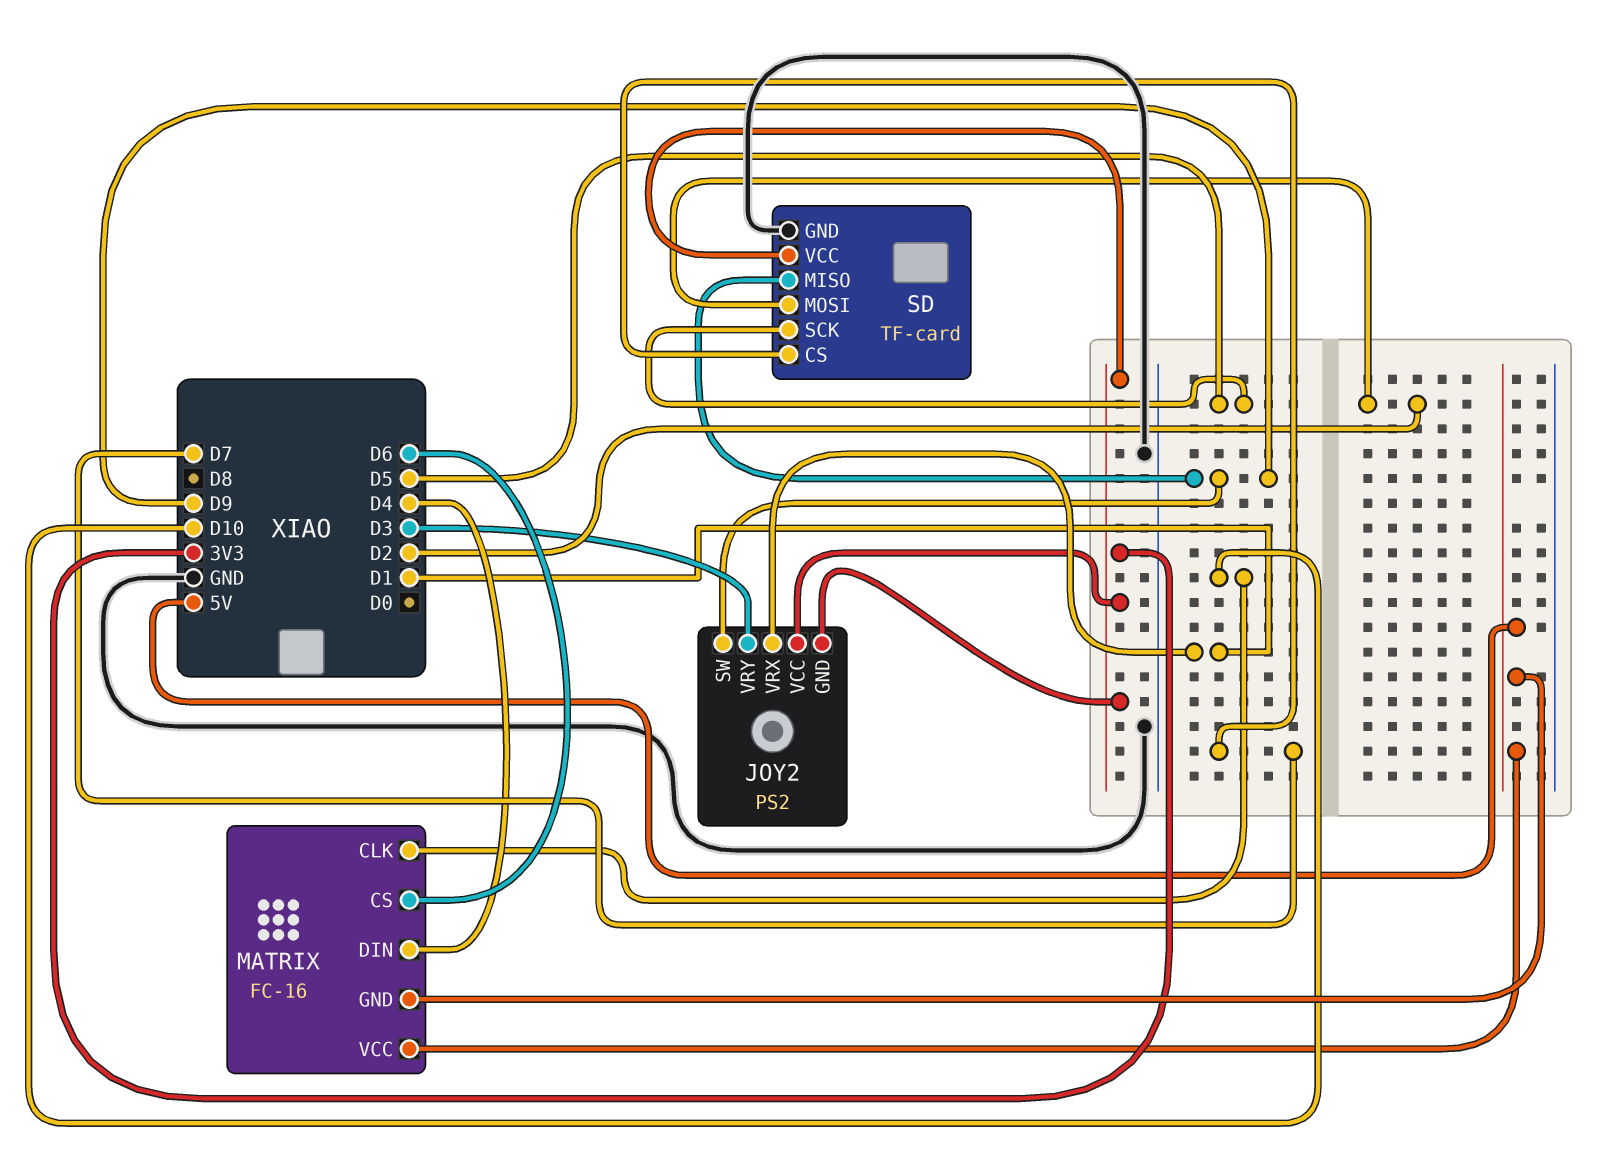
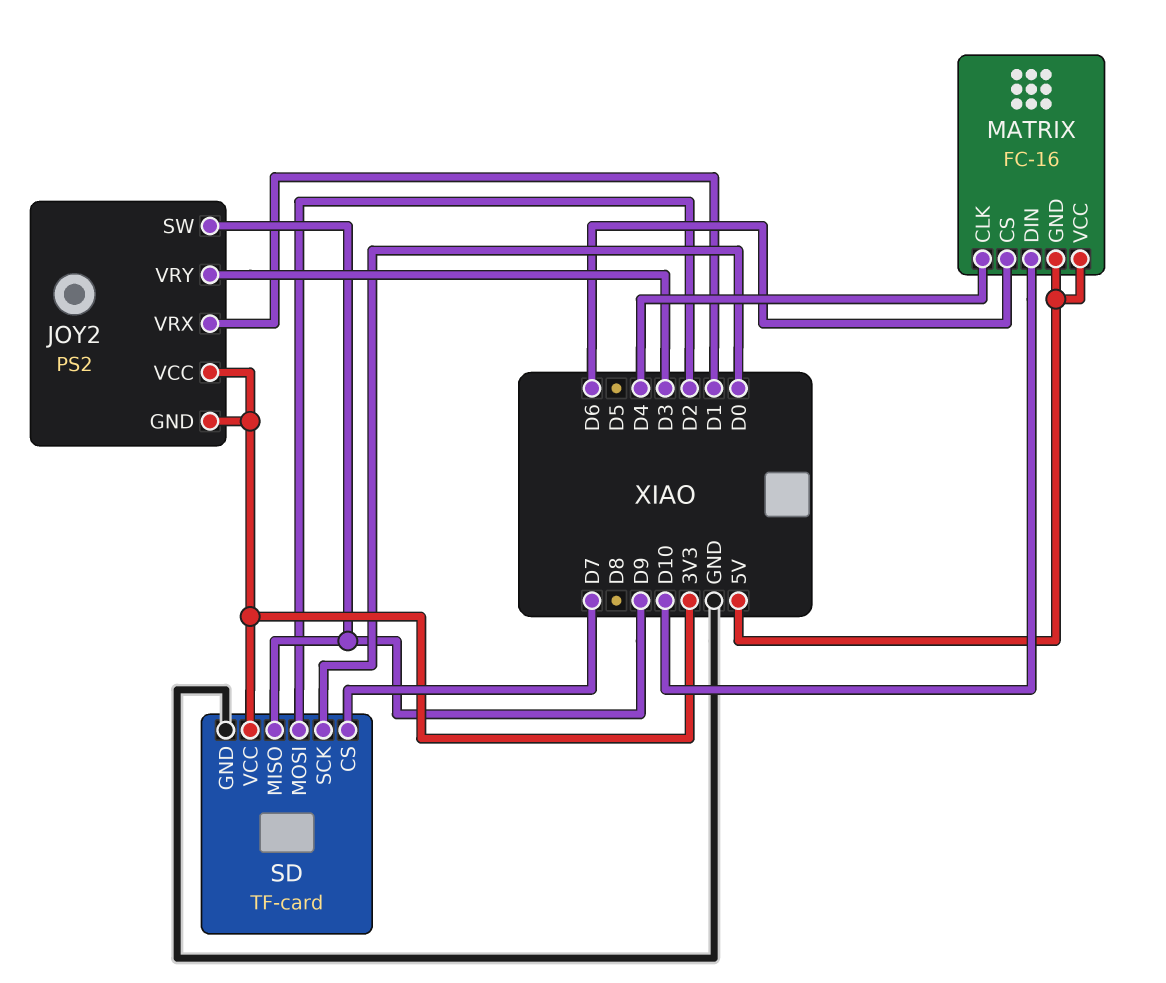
MATRIX pin CLK: D10 -> D4
MATRIX pin DIN: D4 -> D10
SD pin SCK: D5 -> D0

